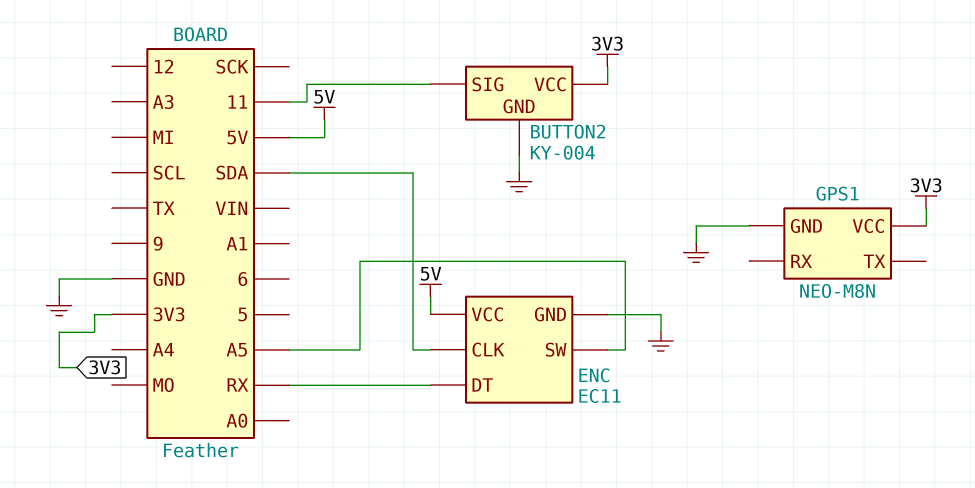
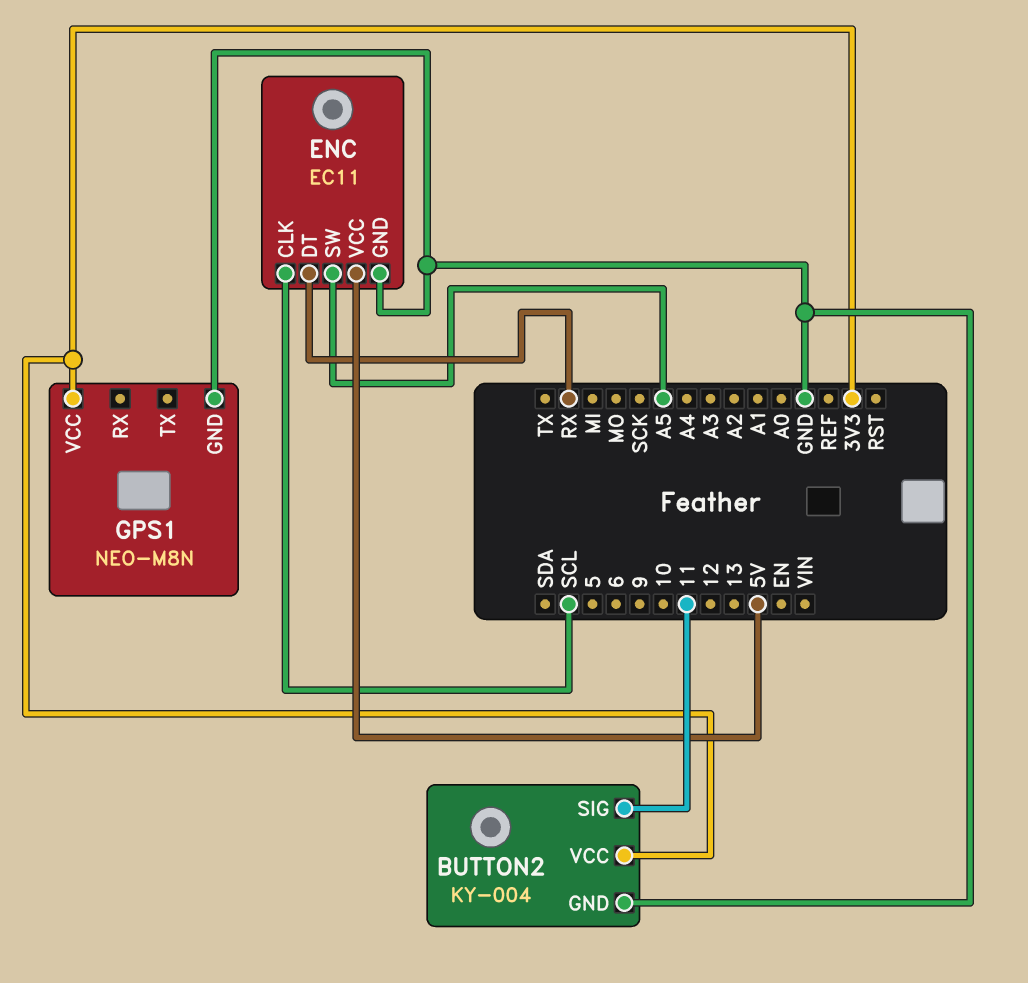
ENC pin CLK: SDA -> SCL

